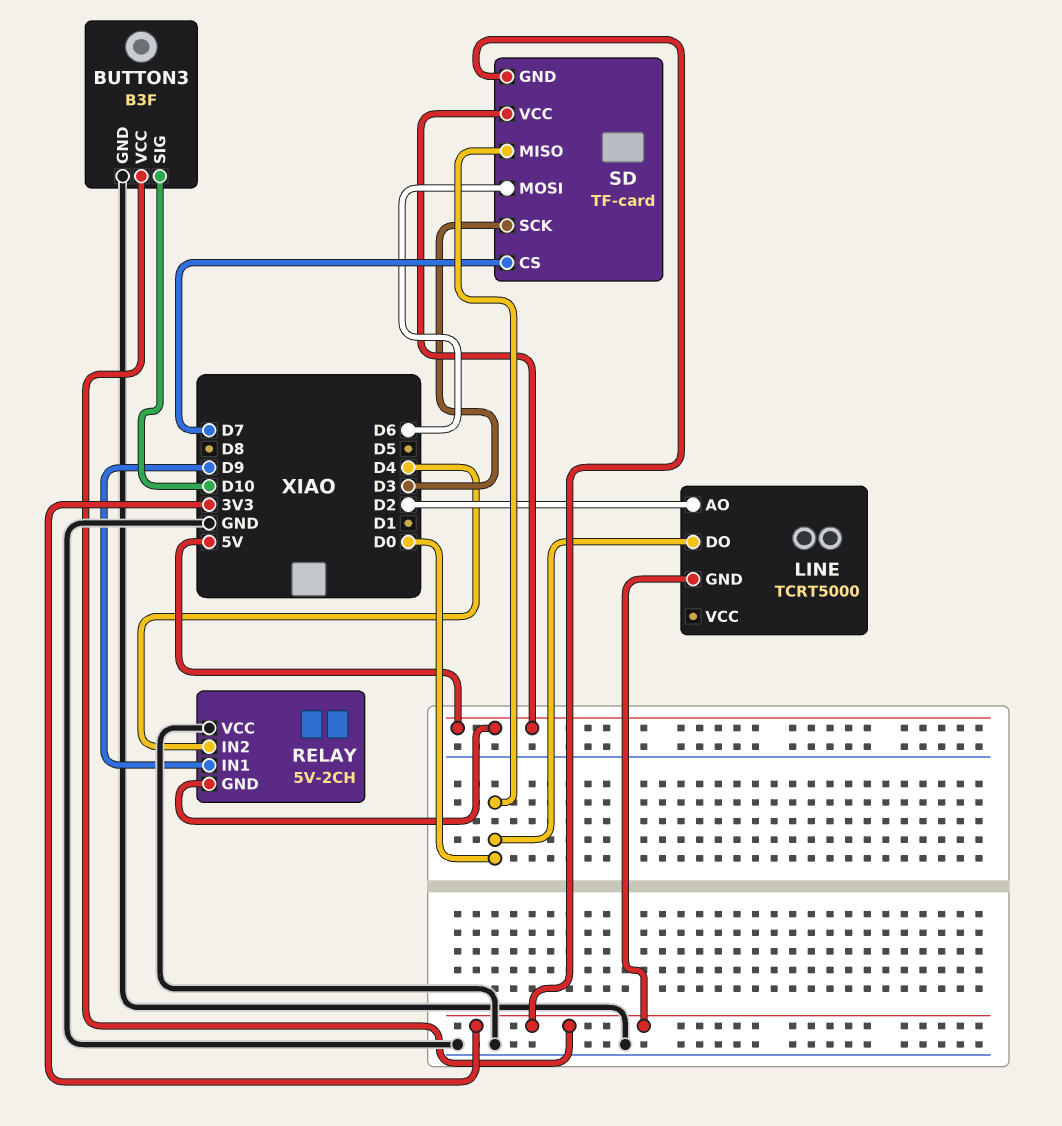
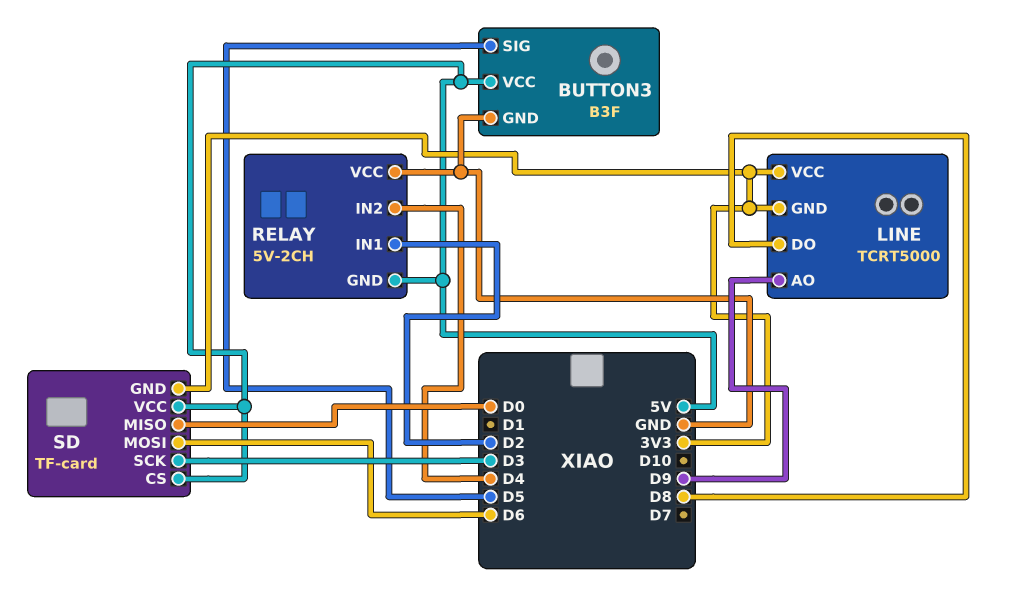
BUTTON3 pin SIG: D10 -> D5
BUTTON3 pin VCC: 3V3 -> 5V
LINE pin AO: D2 -> D9
LINE pin DO: D0 -> D8
LINE pin VCC: none -> 3V3
RELAY pin IN1: D9 -> D2
SD pin CS: D7 -> 5V

